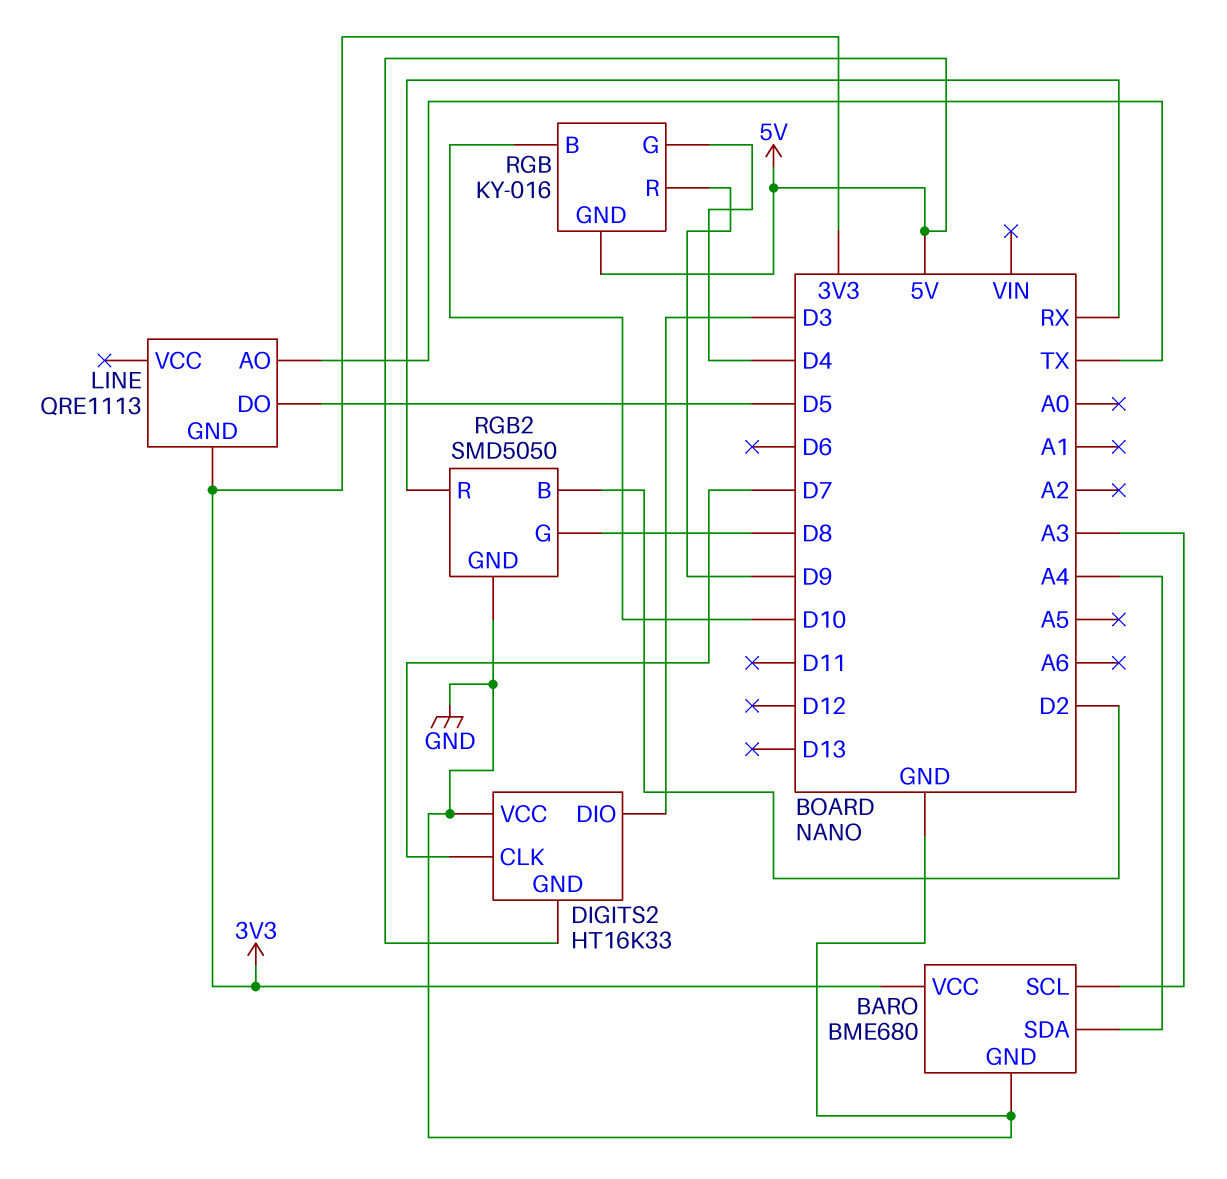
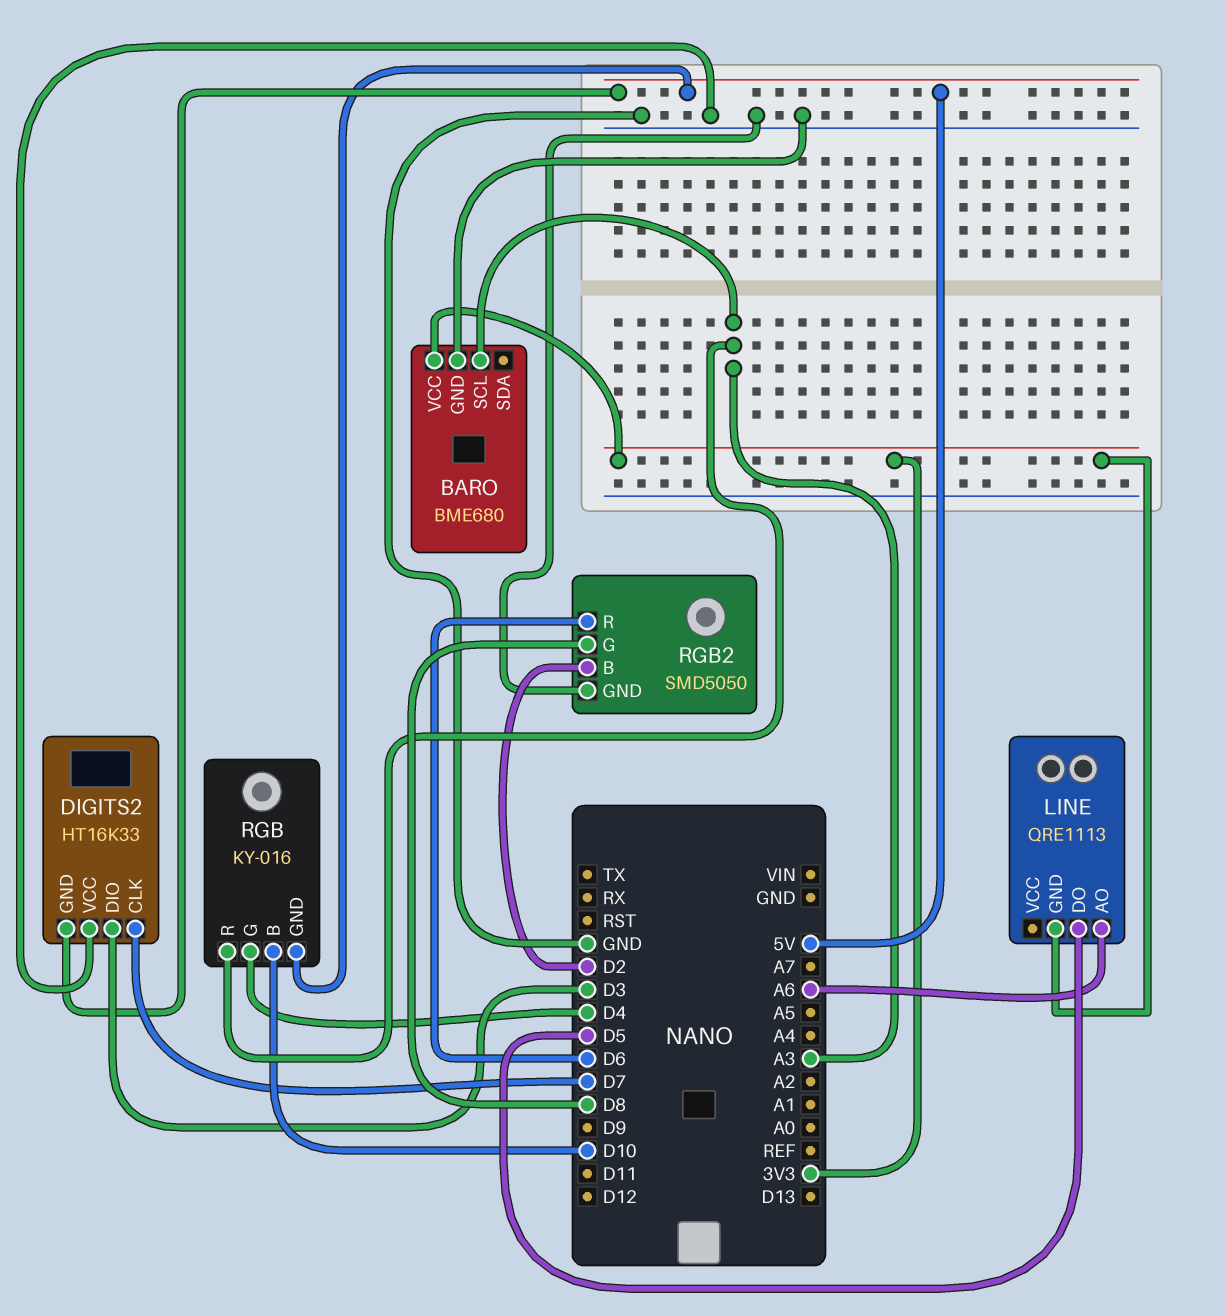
BARO pin SDA: A4 -> none
LINE pin AO: TX -> A6
RGB pin R: D9 -> A3
RGB2 pin R: RX -> D6

